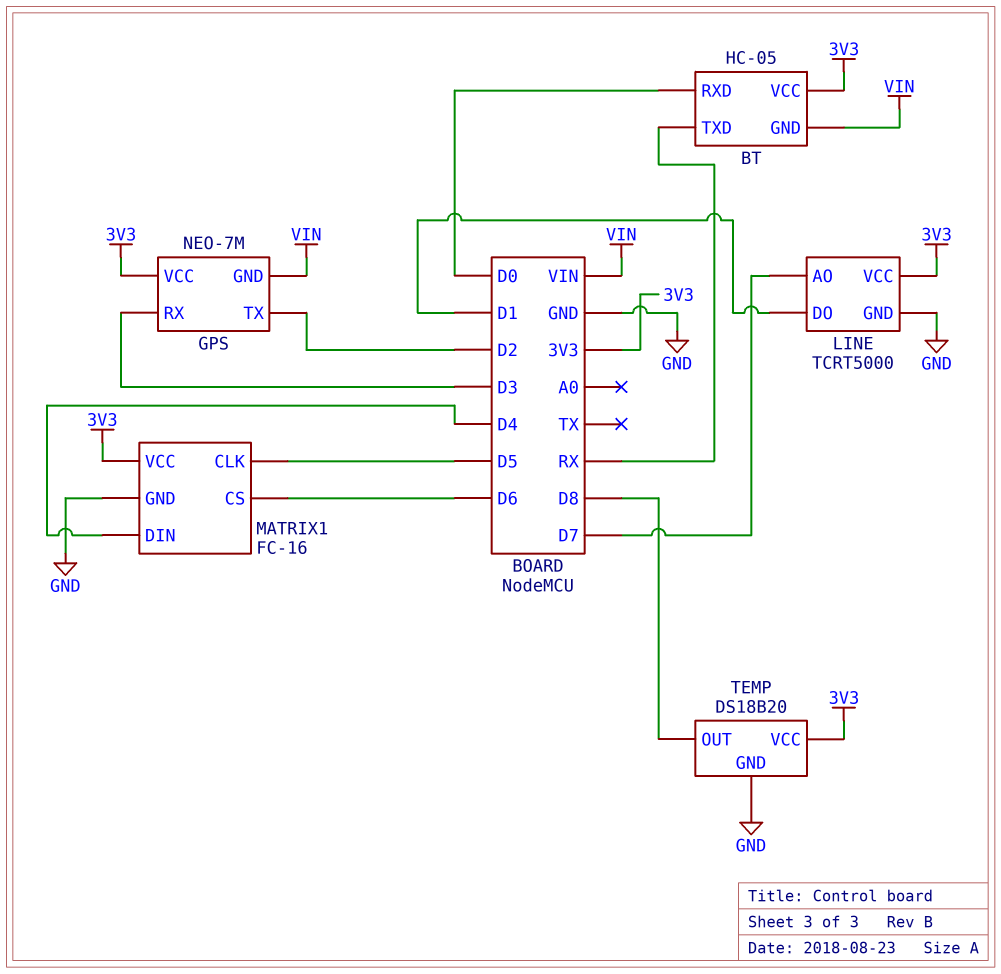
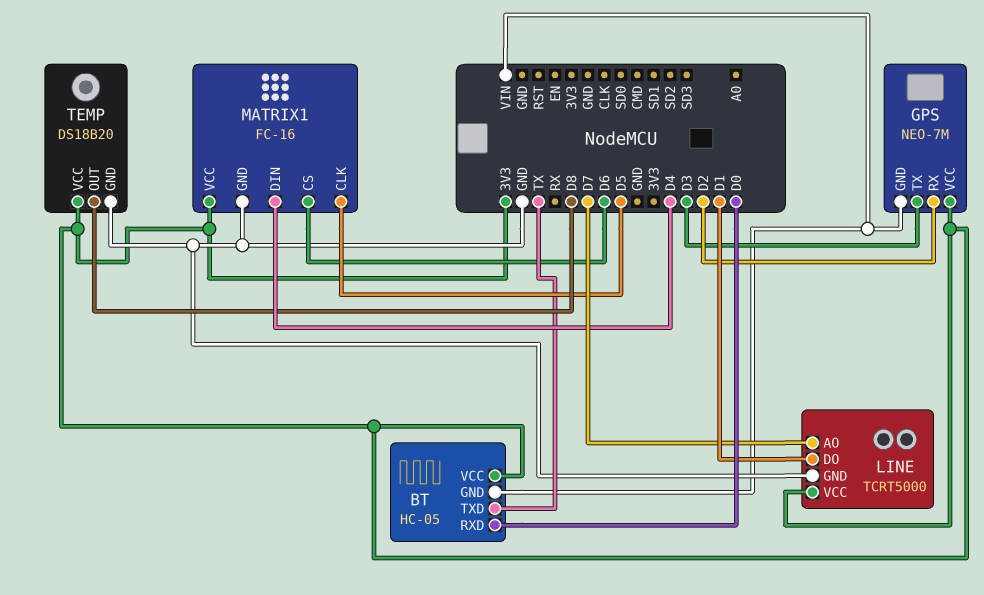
BT pin TXD: RX -> TX
GPS pin RX: D3 -> D2
GPS pin TX: D2 -> D3

